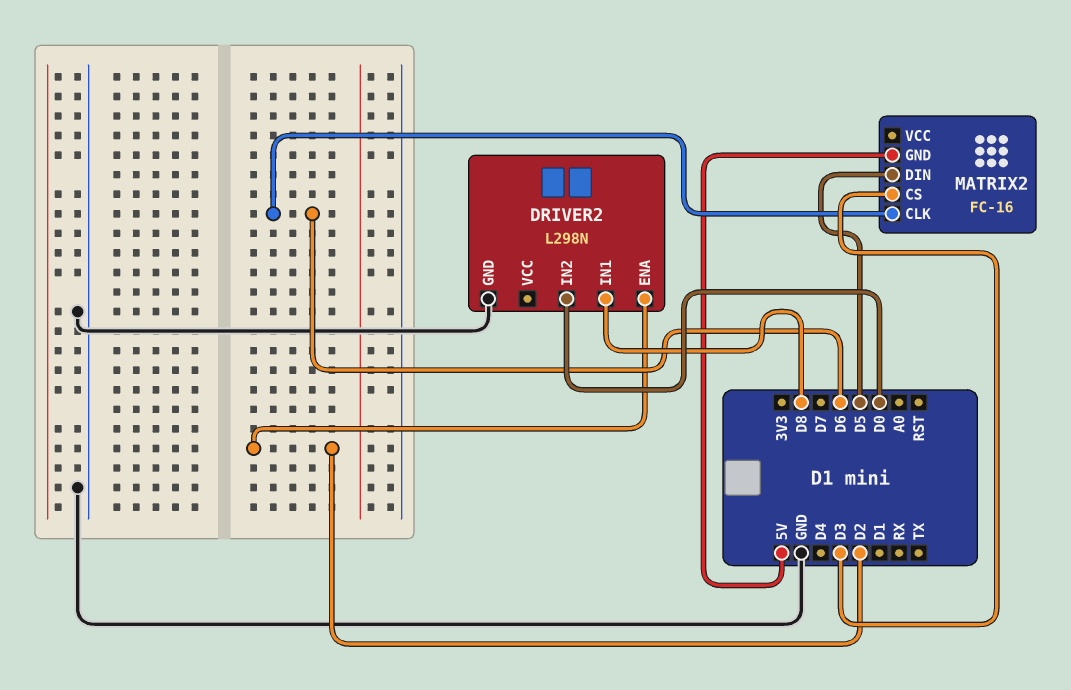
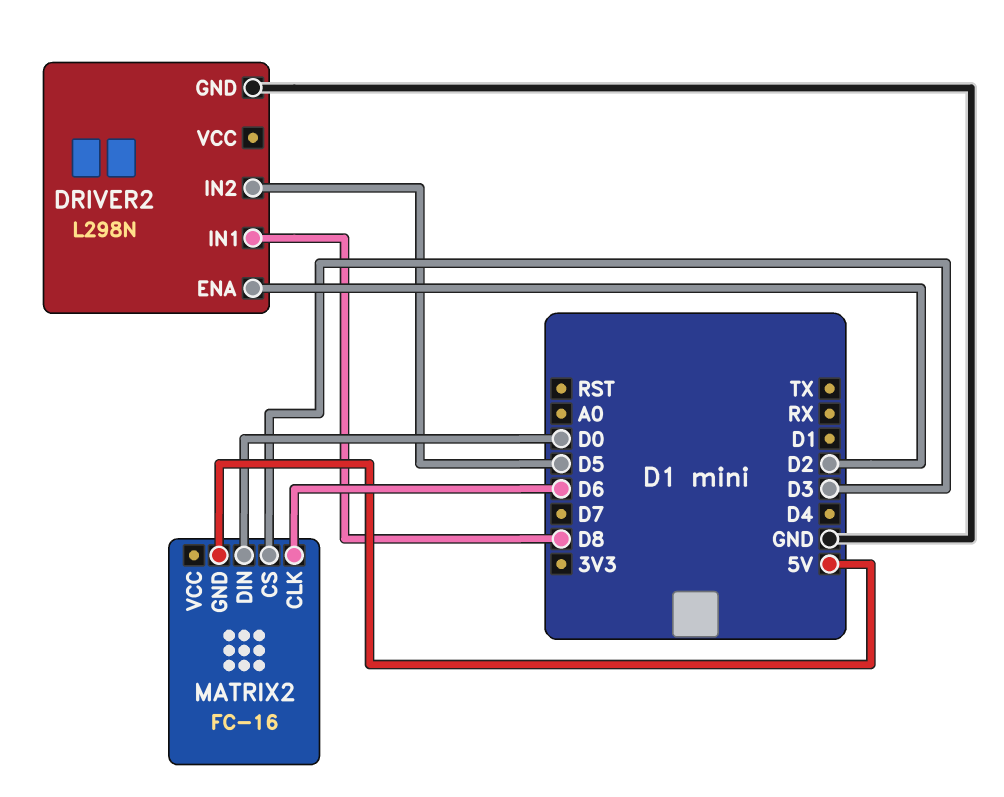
DRIVER2 pin IN2: D0 -> D5
MATRIX2 pin DIN: D5 -> D0

